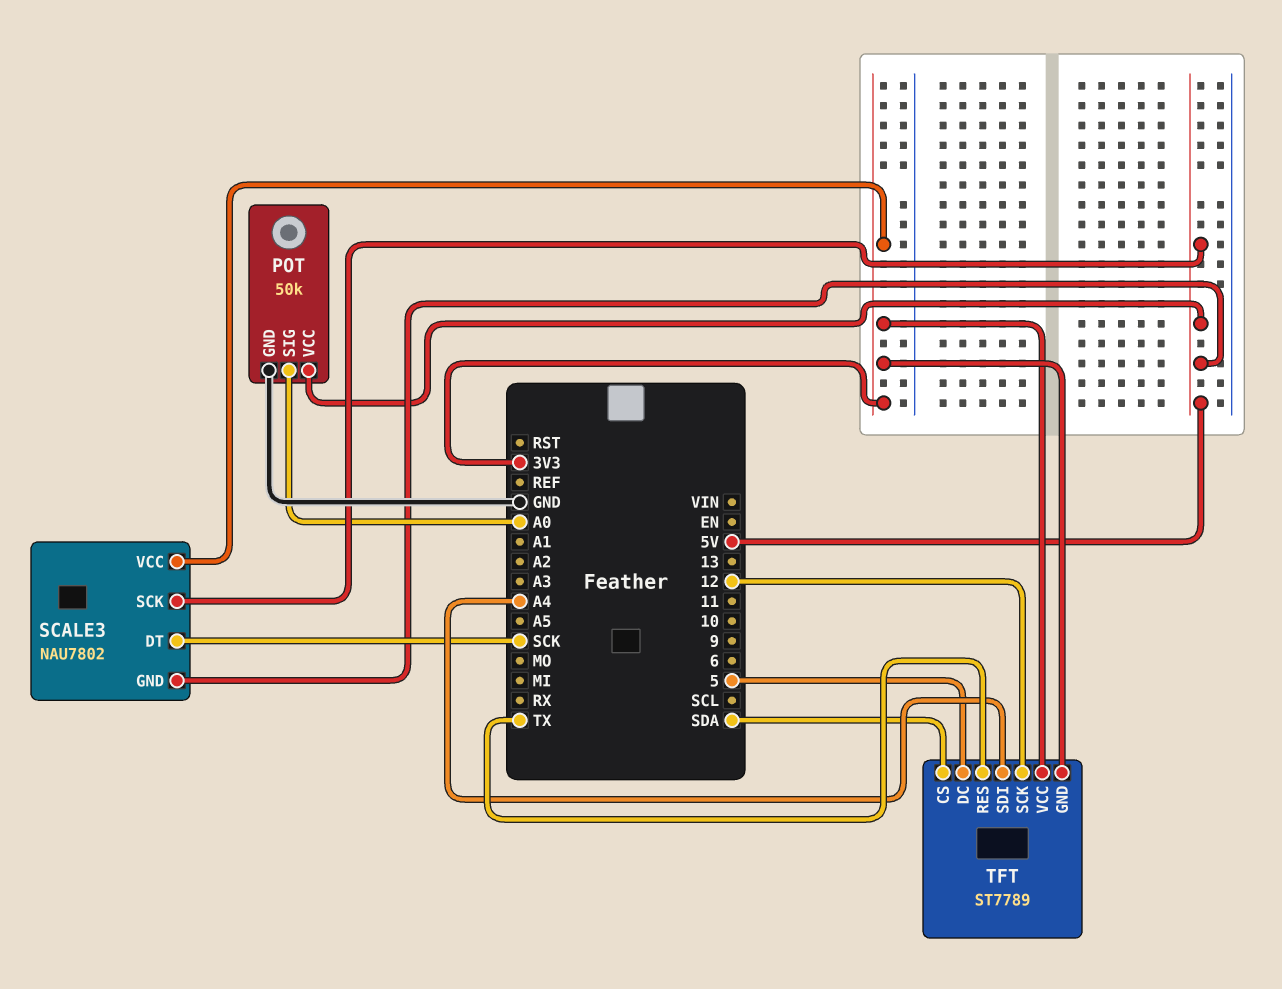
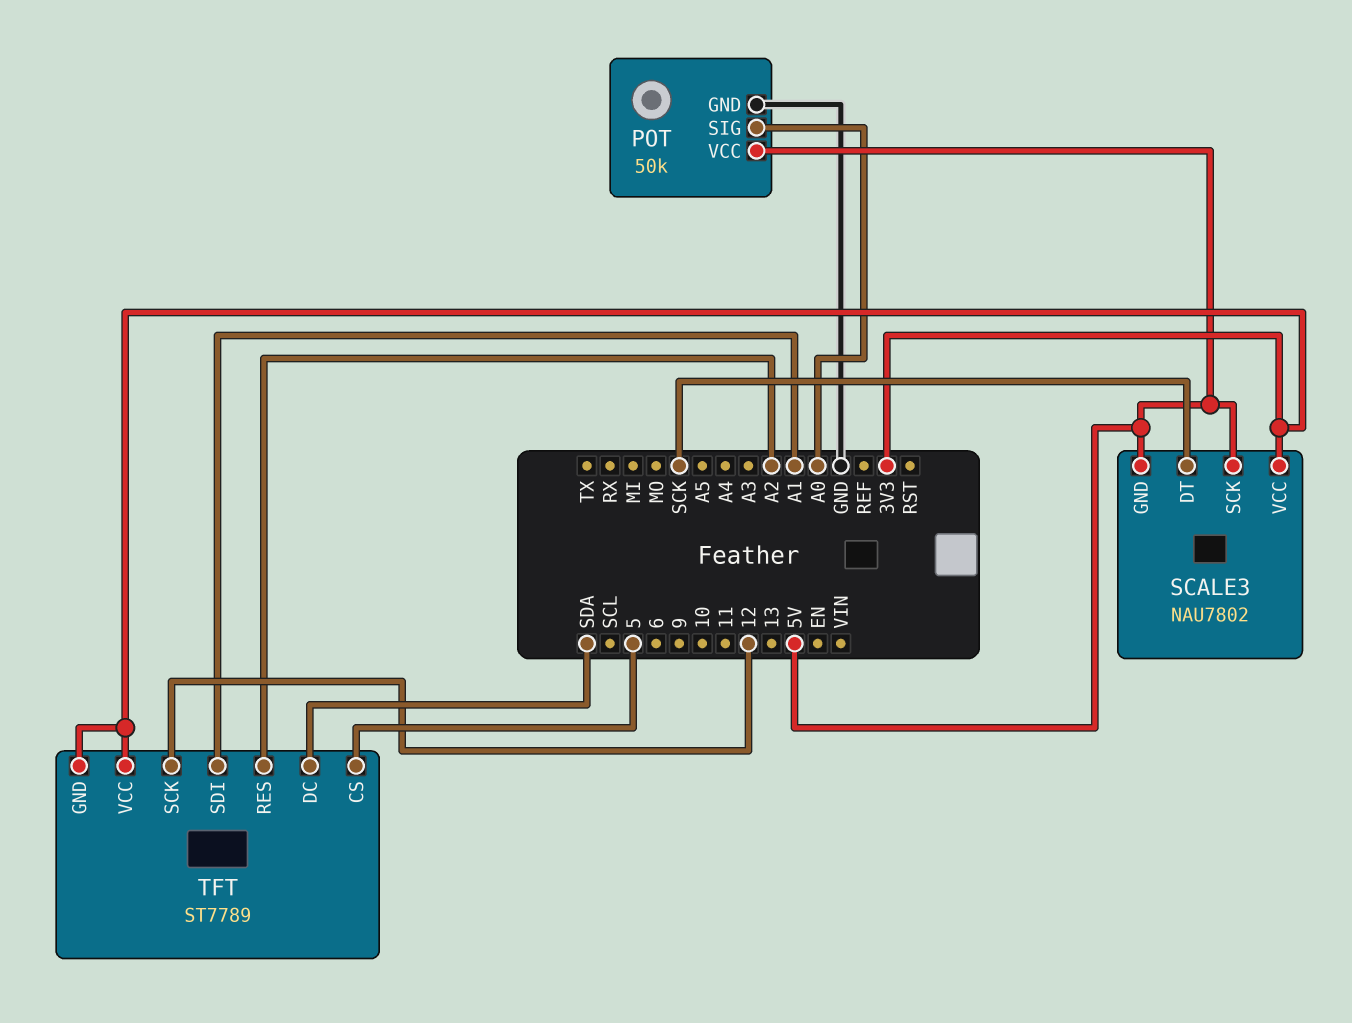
TFT pin CS: SDA -> 5
TFT pin DC: 5 -> SDA
TFT pin RES: TX -> A2
TFT pin SDI: A4 -> A1

